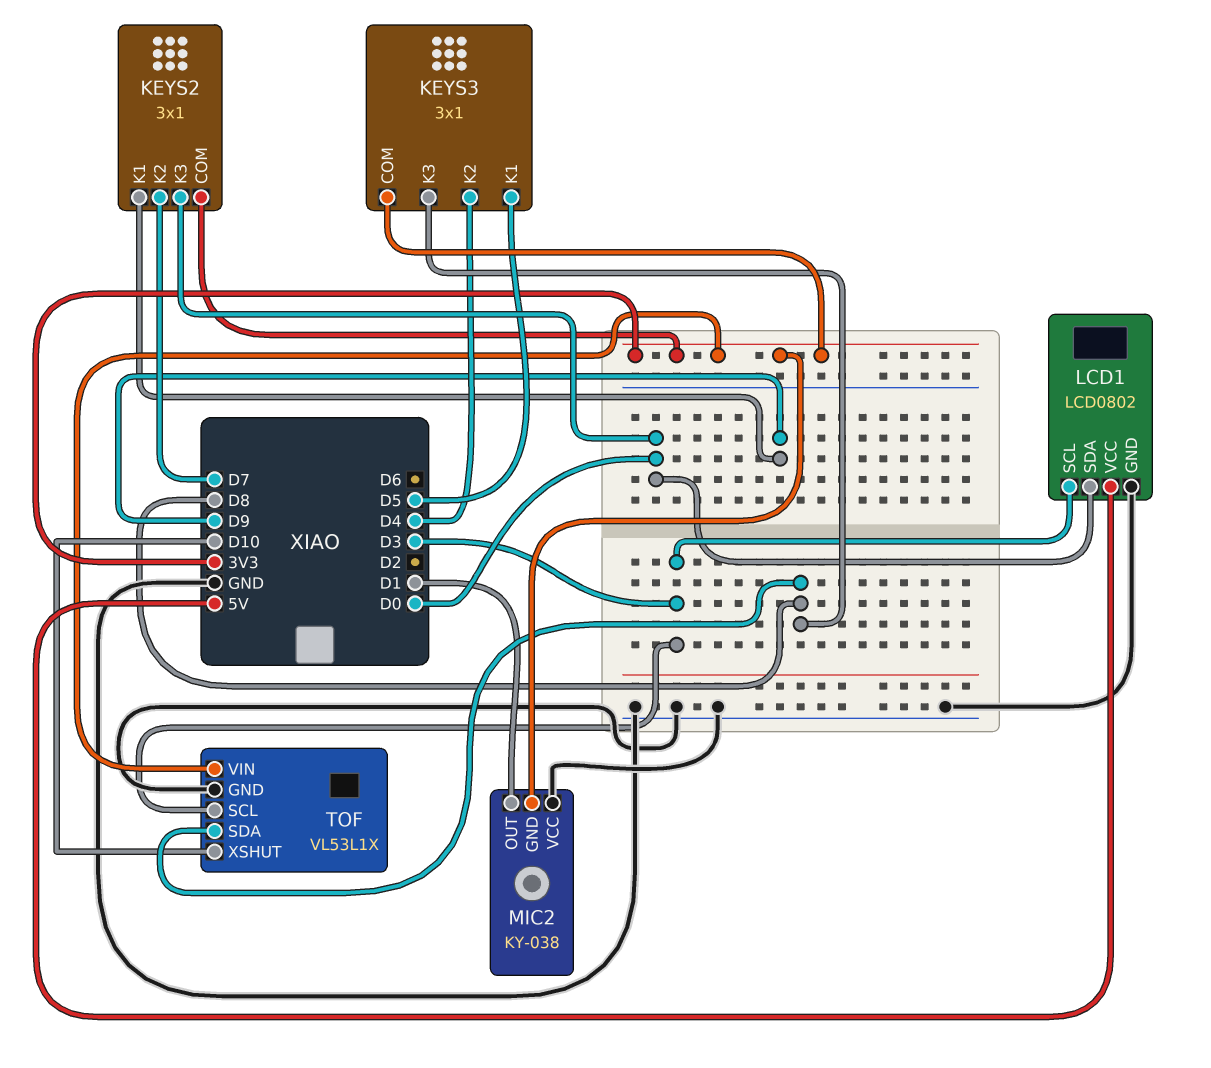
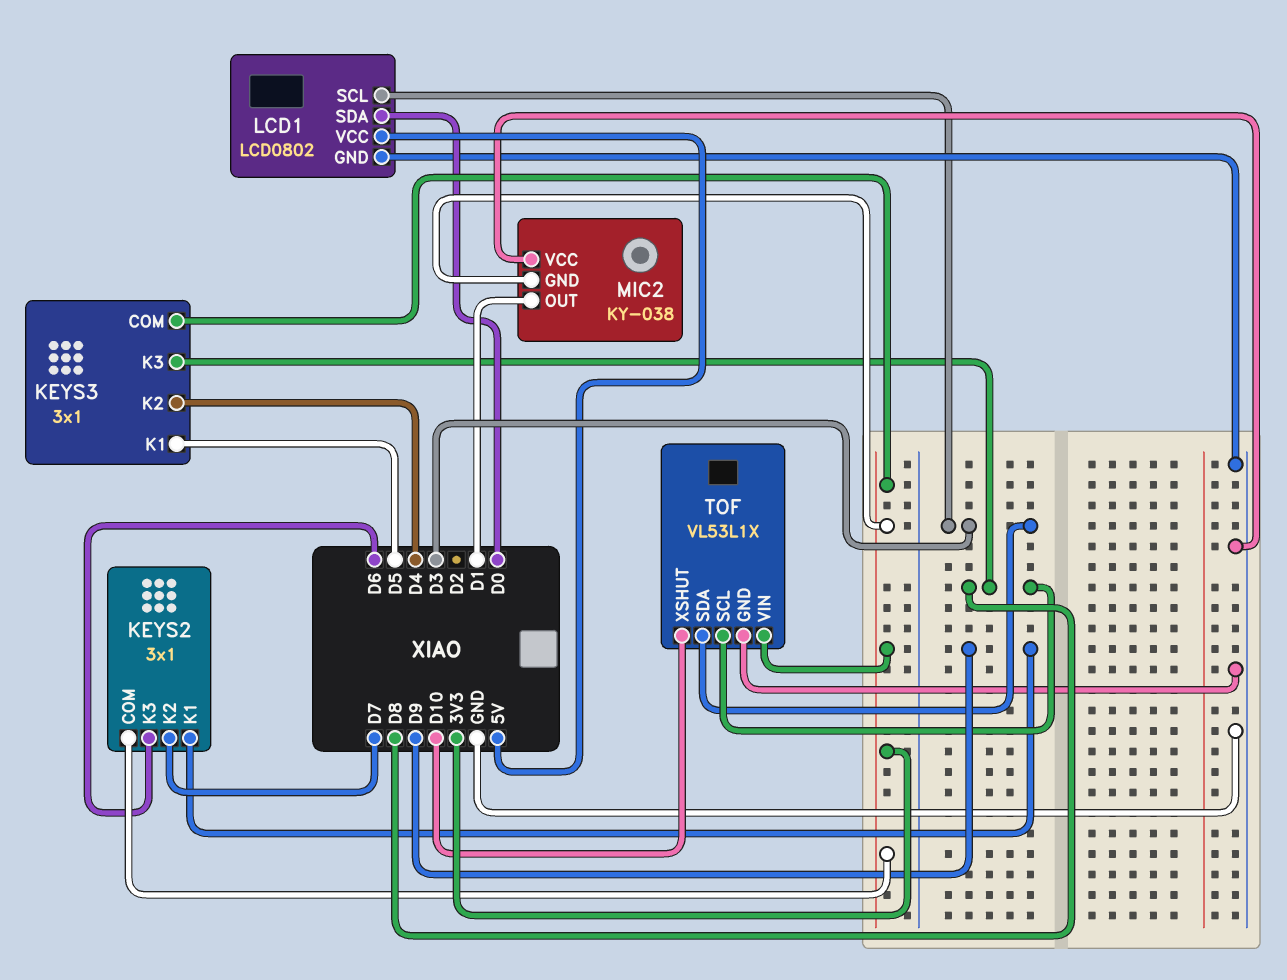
KEYS2 pin K3: D0 -> D6
TOF pin SCL: D3 -> D8
TOF pin SDA: D8 -> D3

